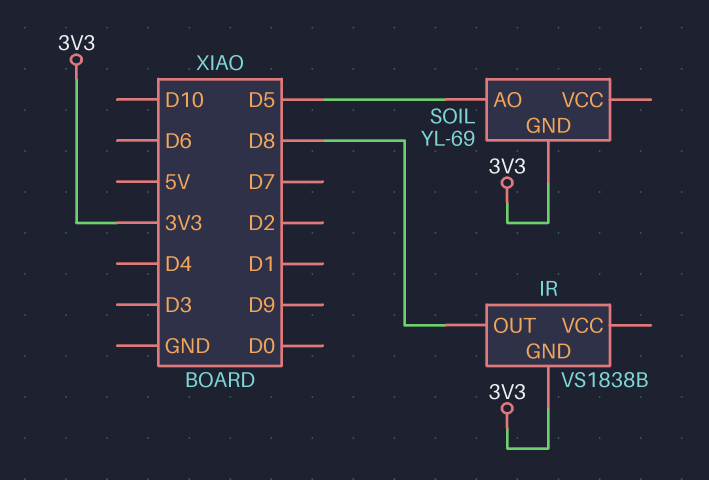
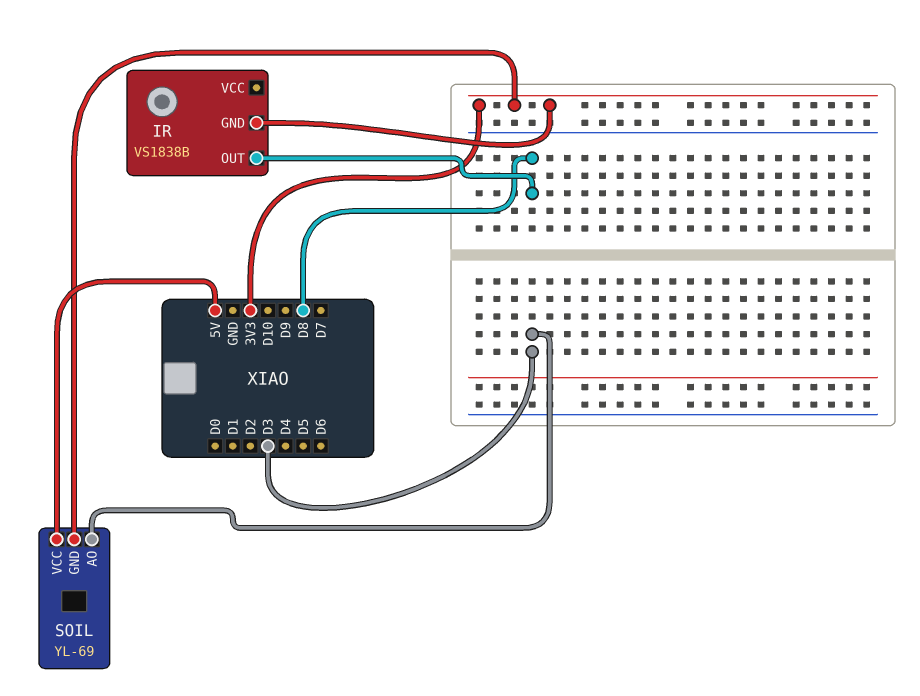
SOIL pin AO: D5 -> D3
SOIL pin VCC: none -> 5V

